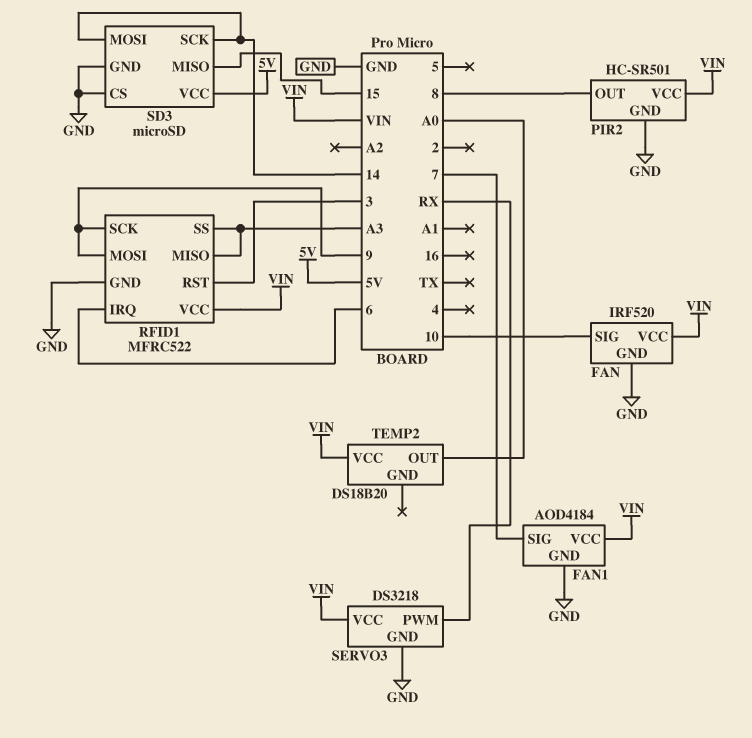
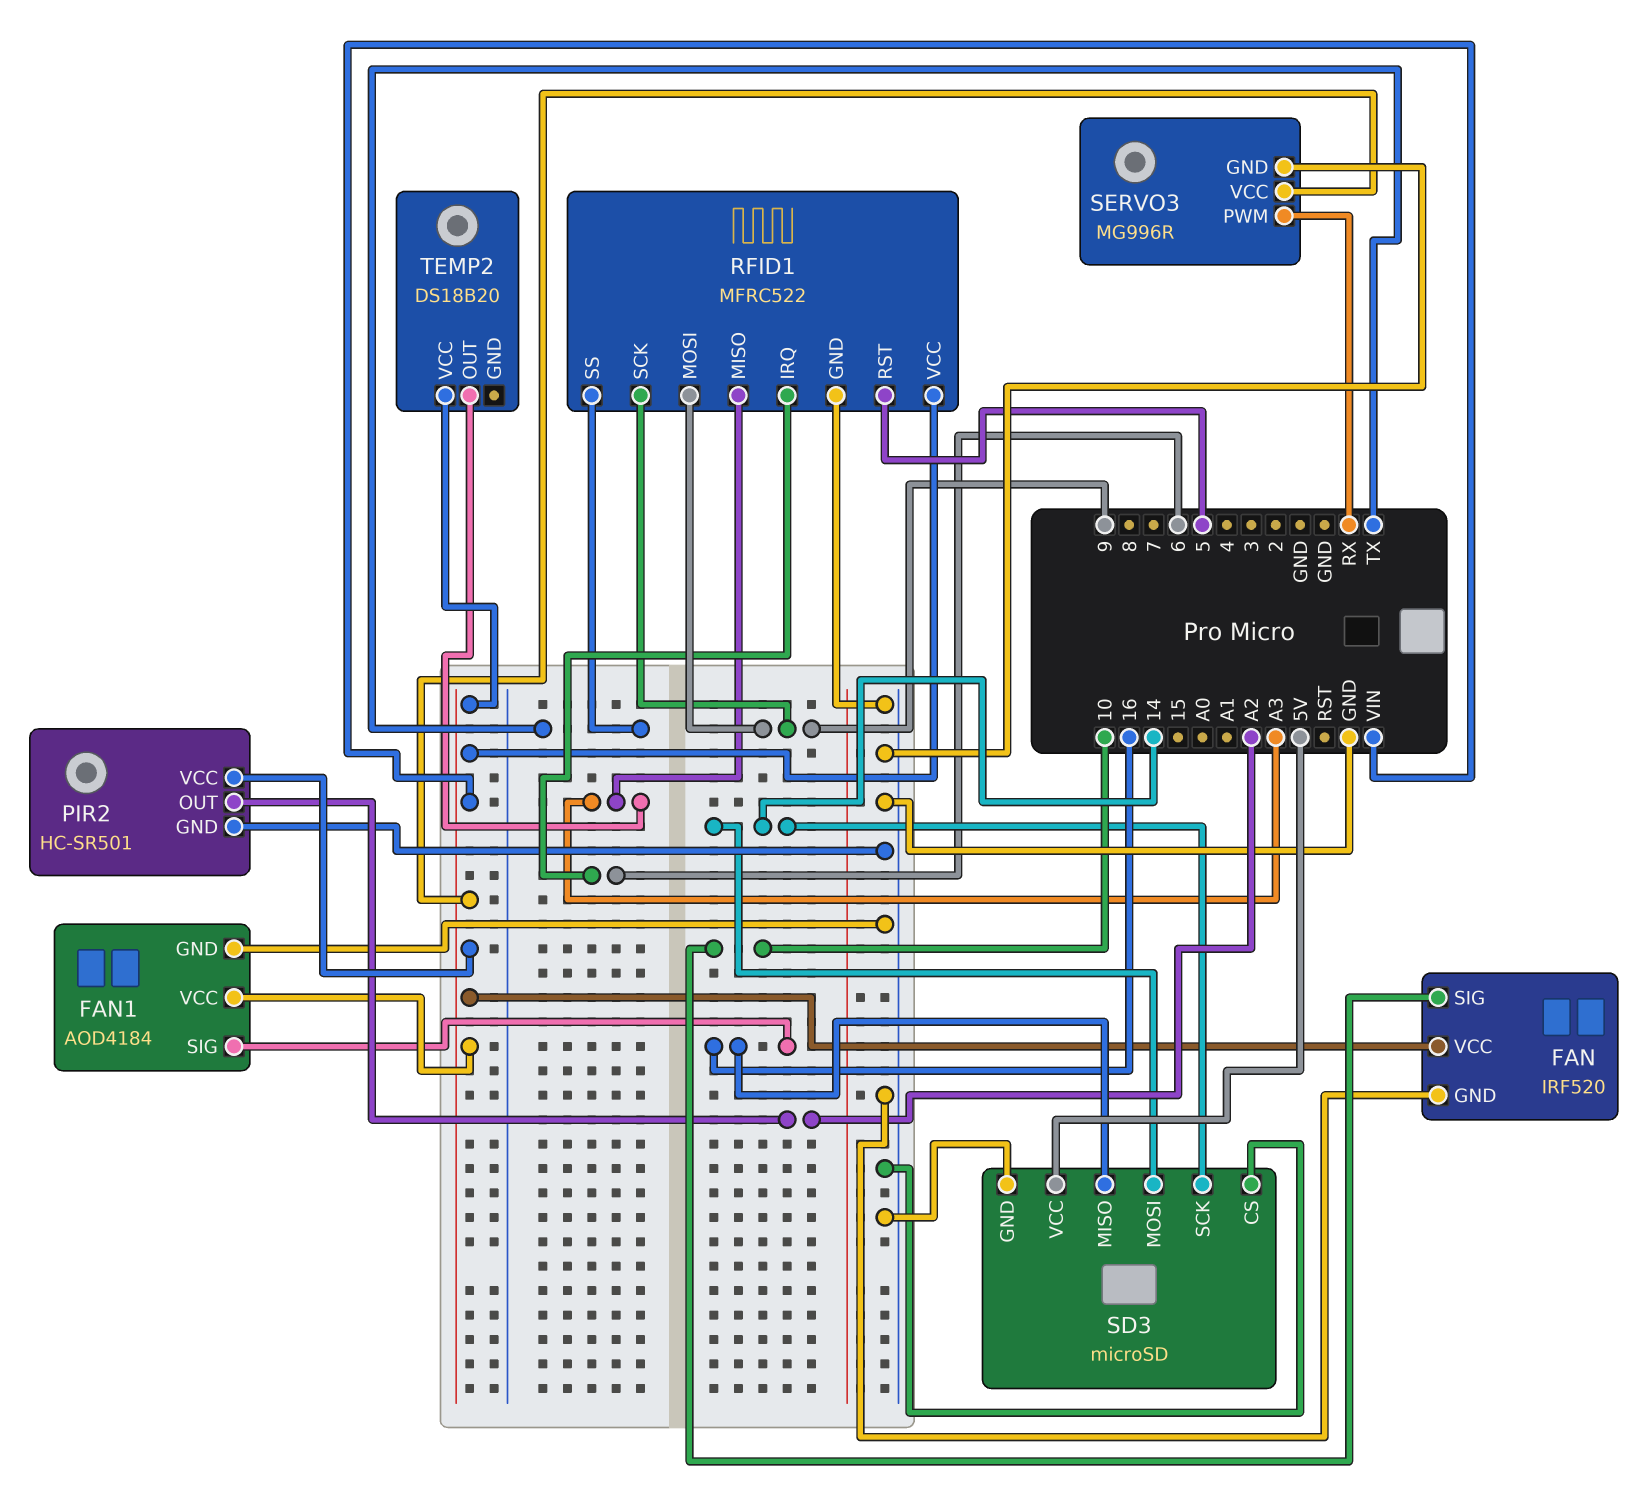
FAN1 pin SIG: 7 -> 16
PIR2 pin OUT: 8 -> A2
RFID1 pin RST: 3 -> 5
RFID1 pin SS: A3 -> TX
SD3 pin MISO: 15 -> 16
SERVO3: DS3218 -> MG996R
TEMP2 pin OUT: A0 -> A3

